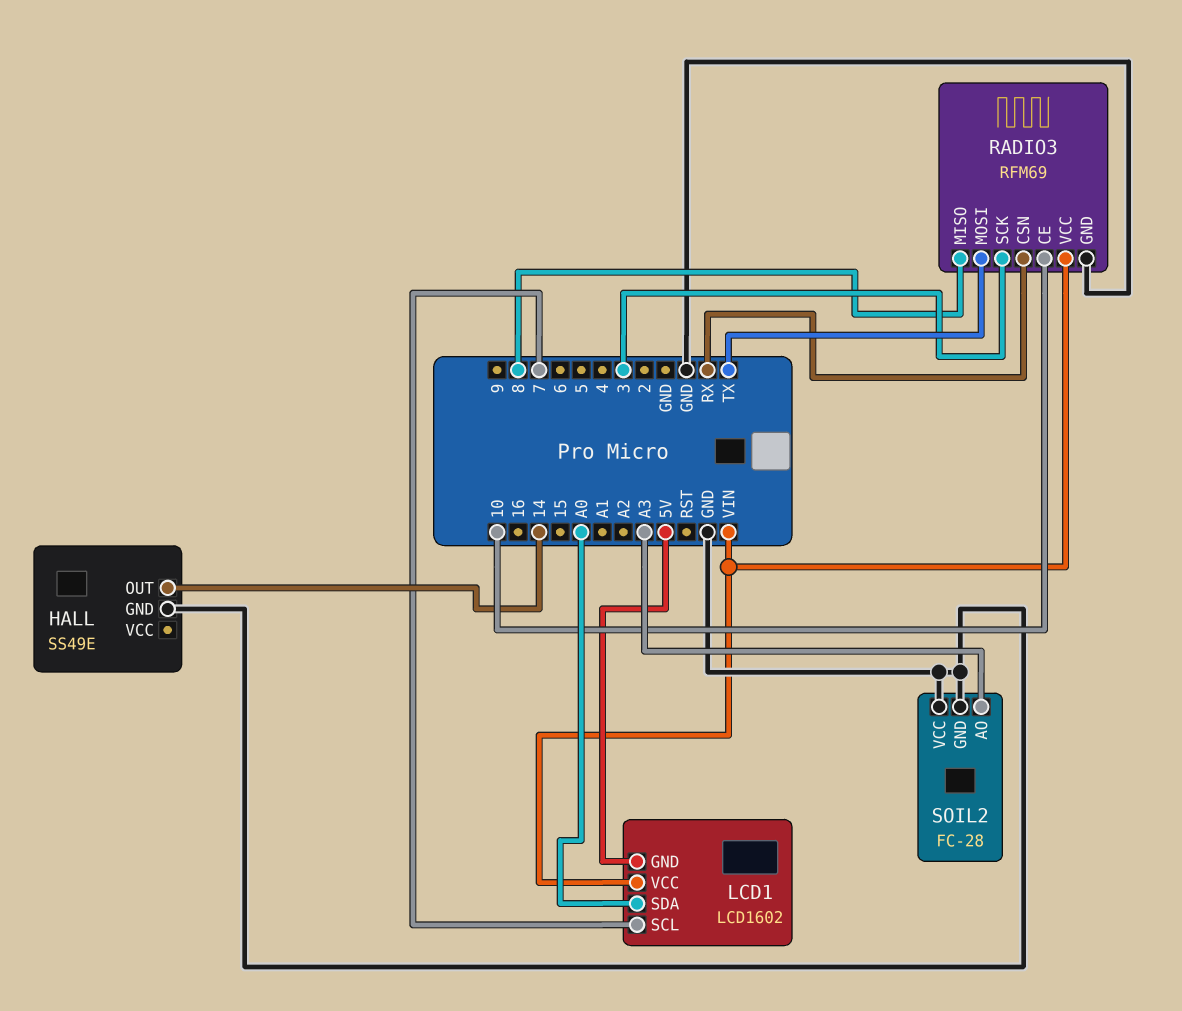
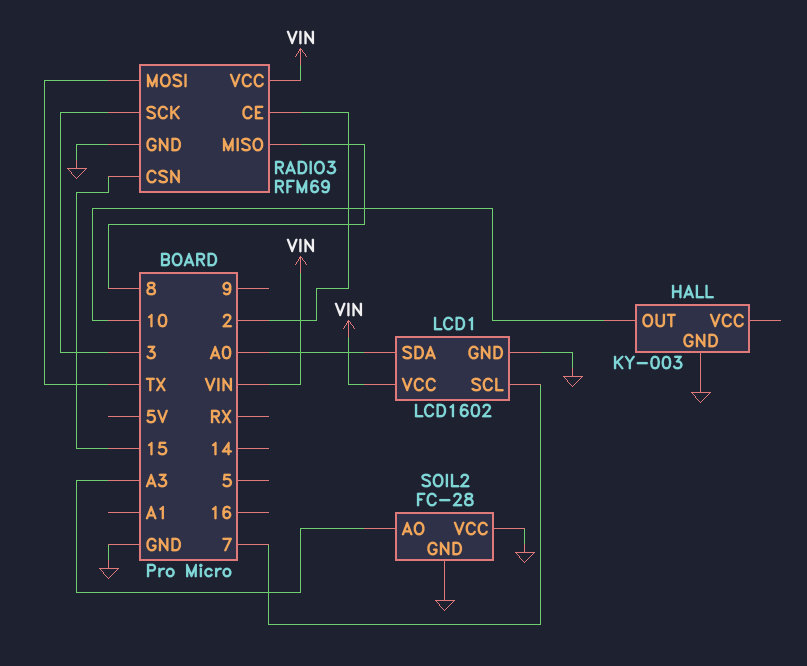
HALL: SS49E -> KY-003
HALL pin OUT: 14 -> 10
LCD1 pin GND: 5V -> GND
RADIO3 pin CE: 10 -> 2
RADIO3 pin CSN: RX -> 15

